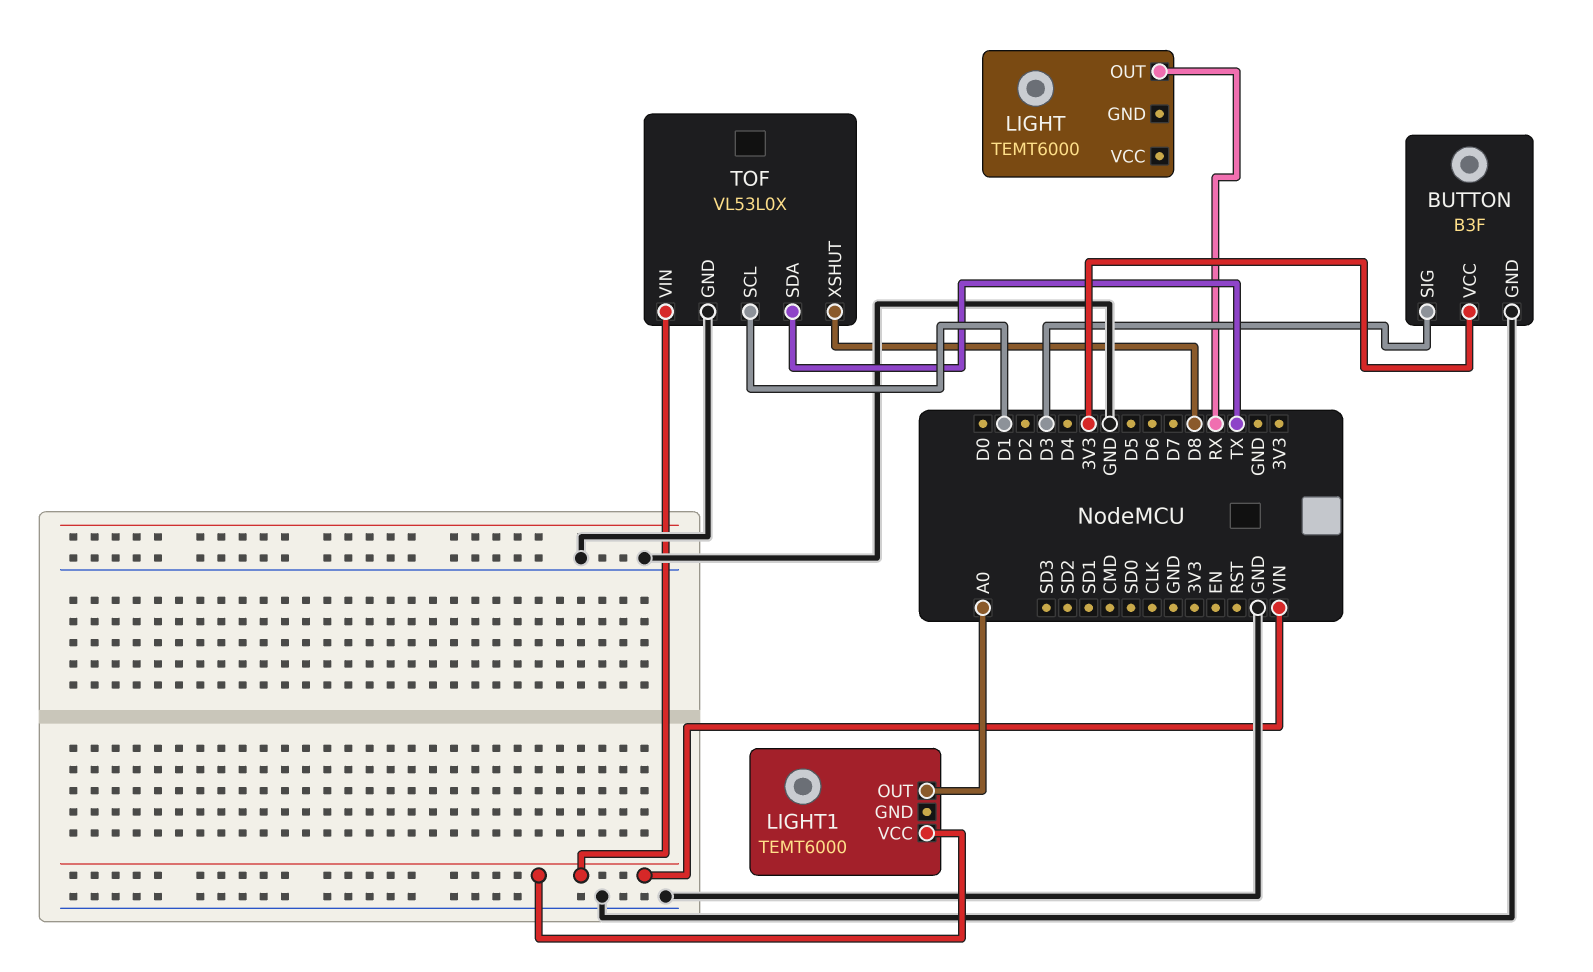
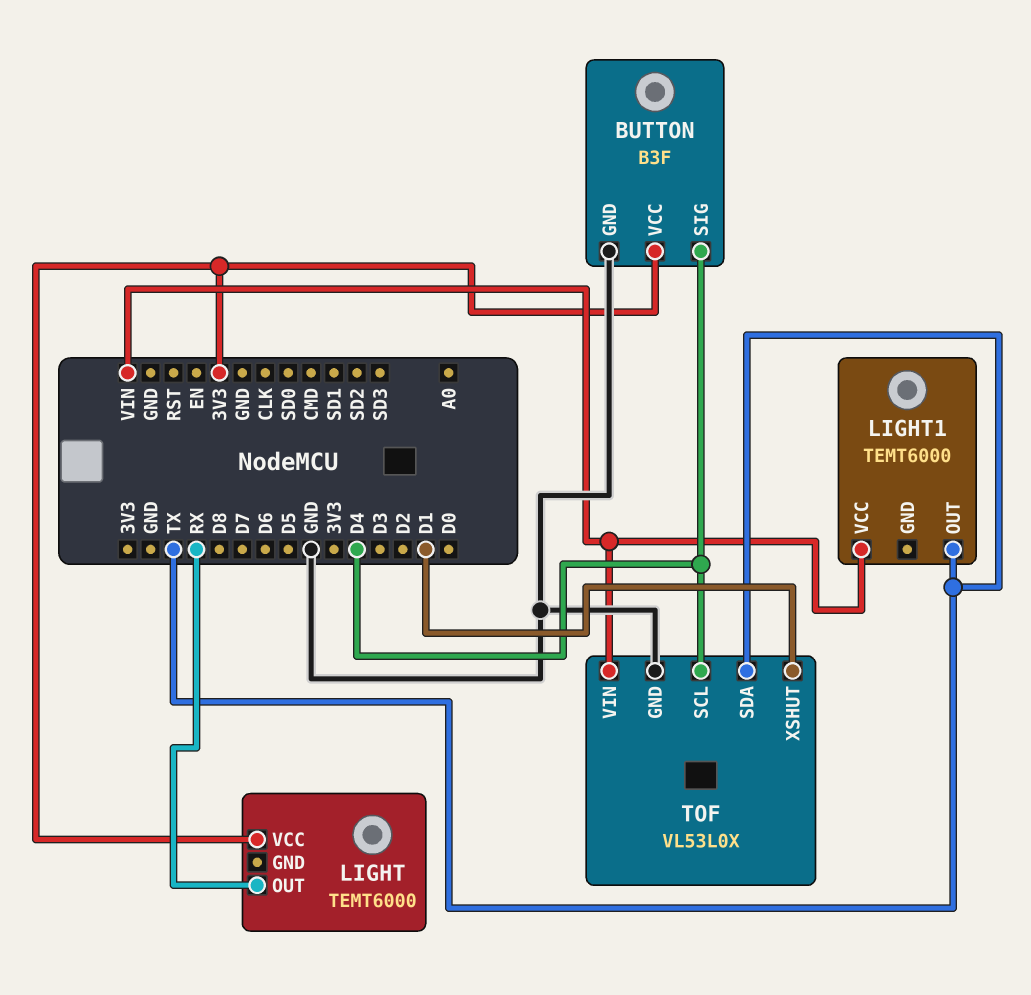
BUTTON pin SIG: D3 -> D4
LIGHT pin VCC: none -> 3V3
LIGHT1 pin OUT: A0 -> TX
TOF pin SCL: D1 -> D4
TOF pin XSHUT: D8 -> D1

